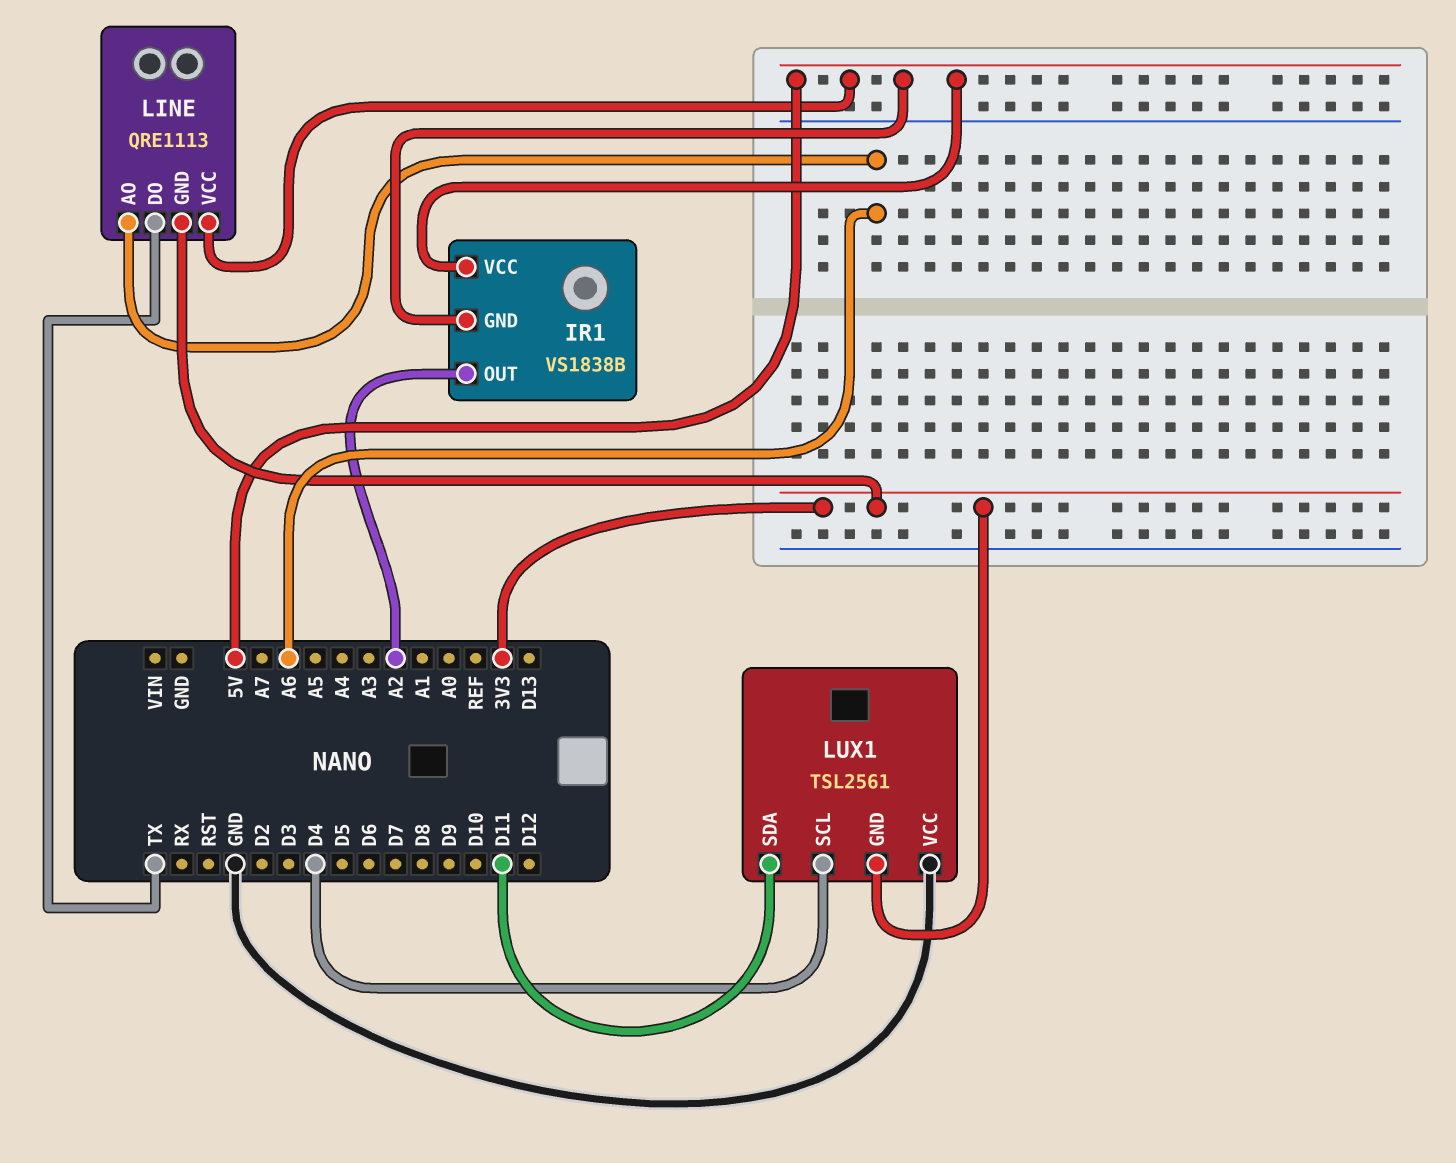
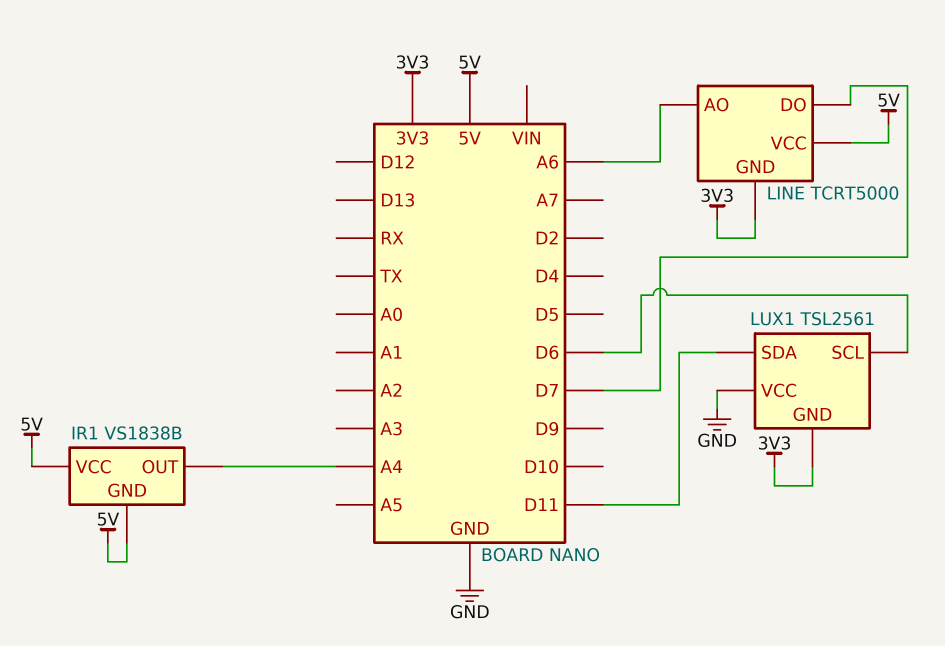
IR1 pin OUT: A2 -> A4
LINE: QRE1113 -> TCRT5000
LINE pin DO: TX -> D7
LUX1 pin SCL: D4 -> D6

